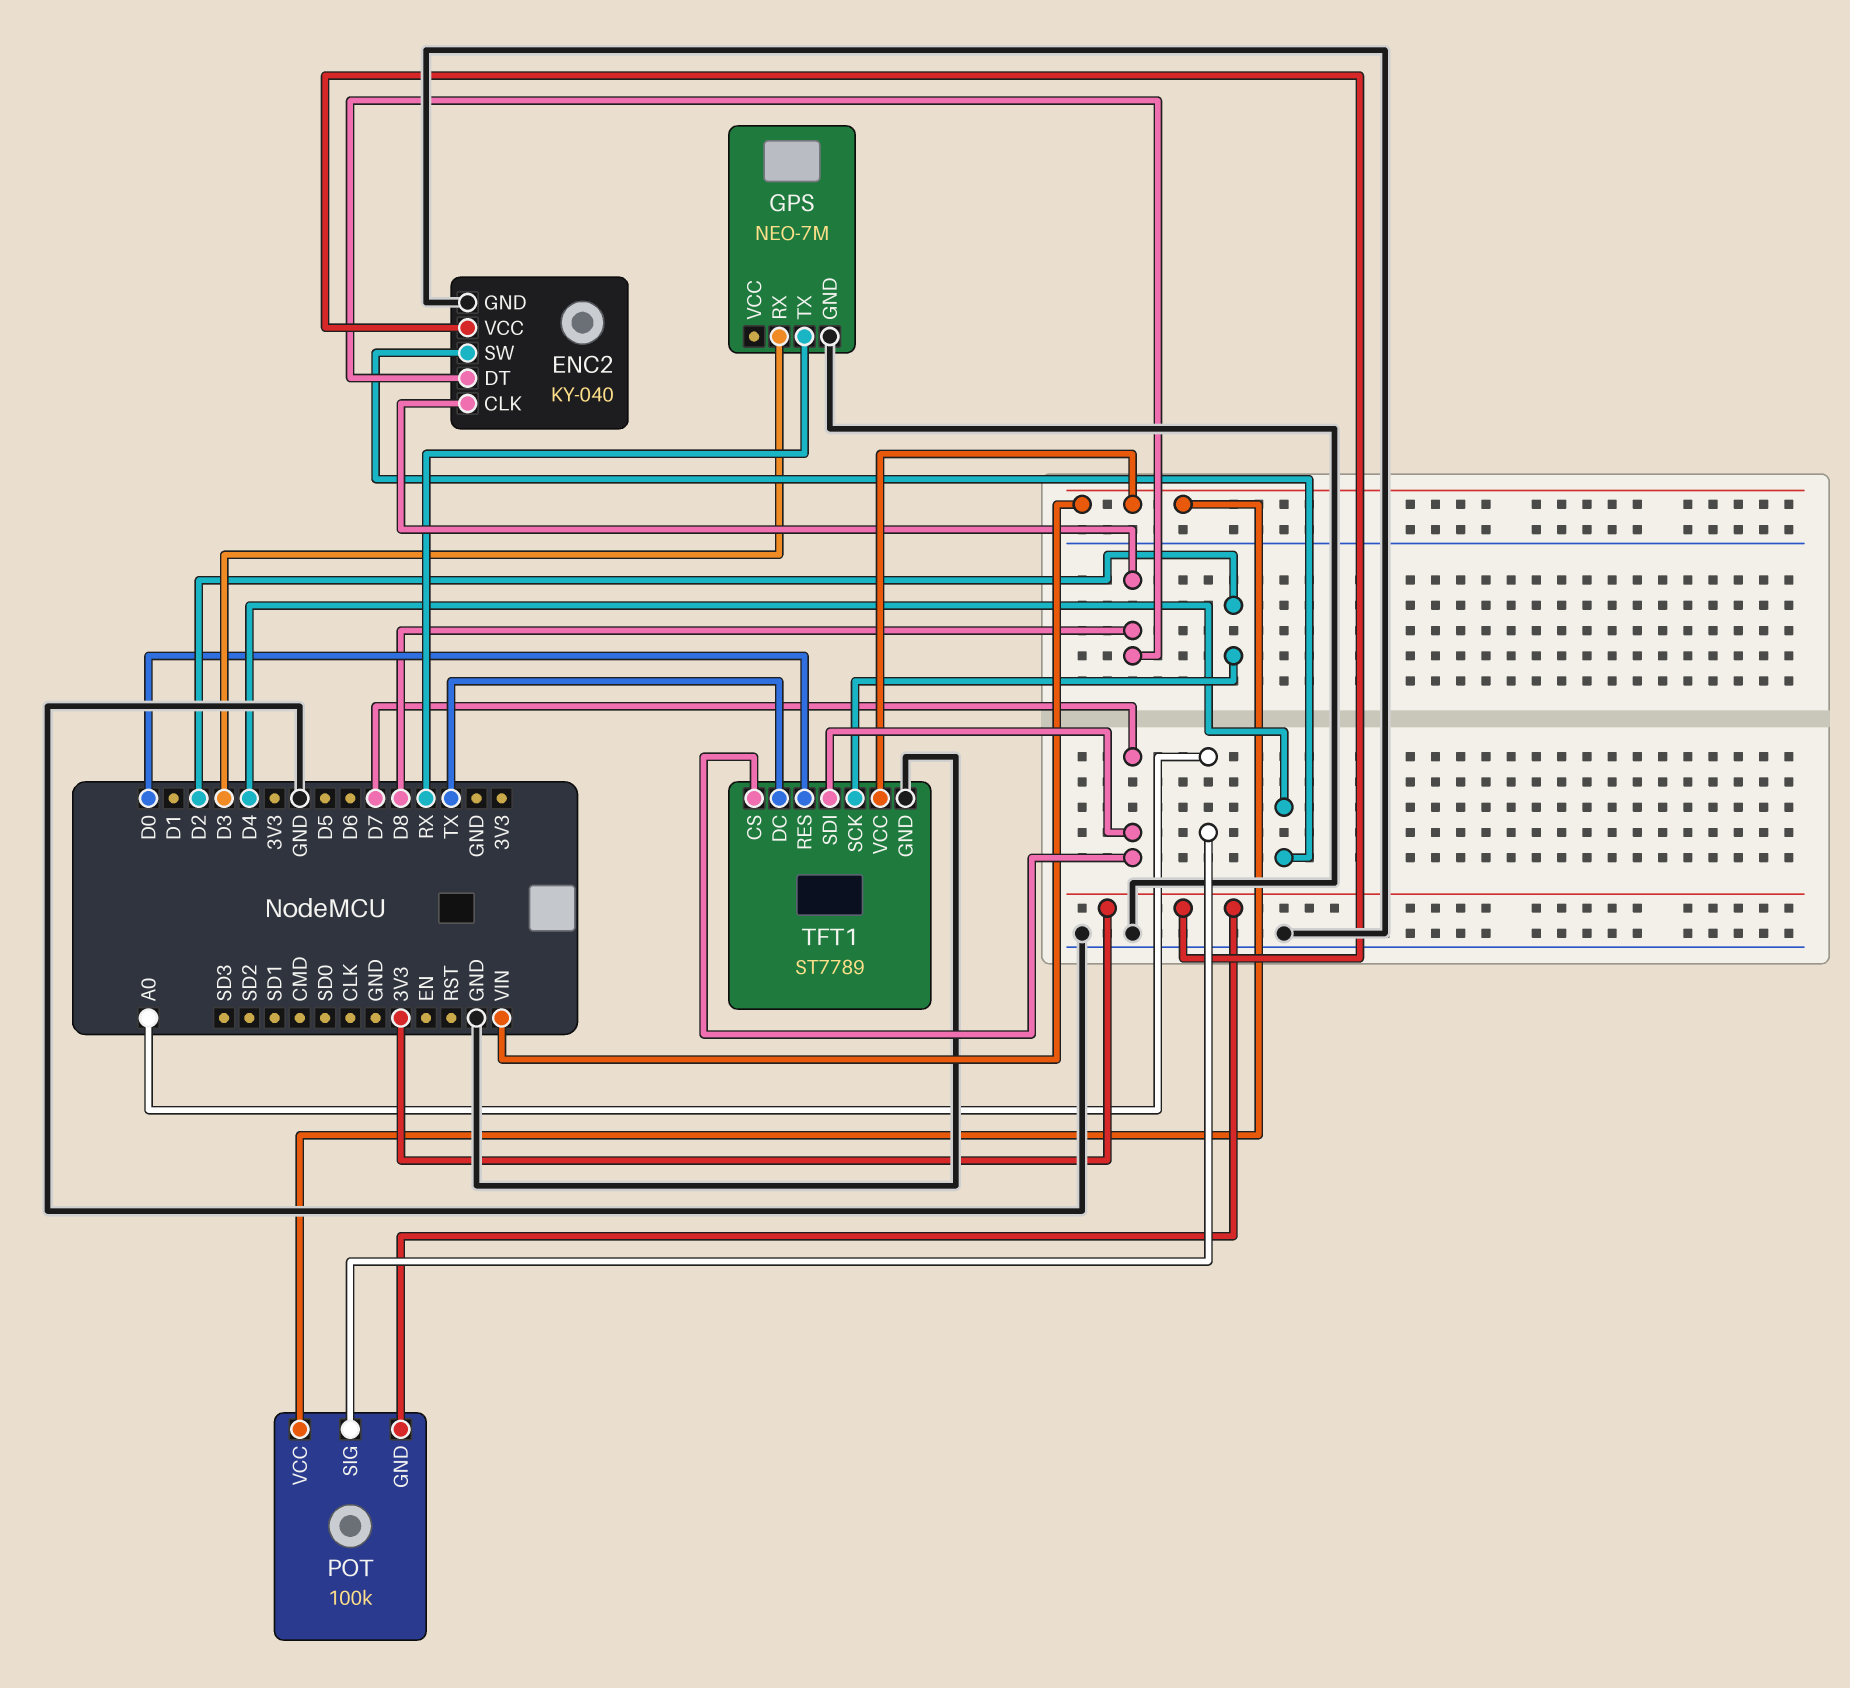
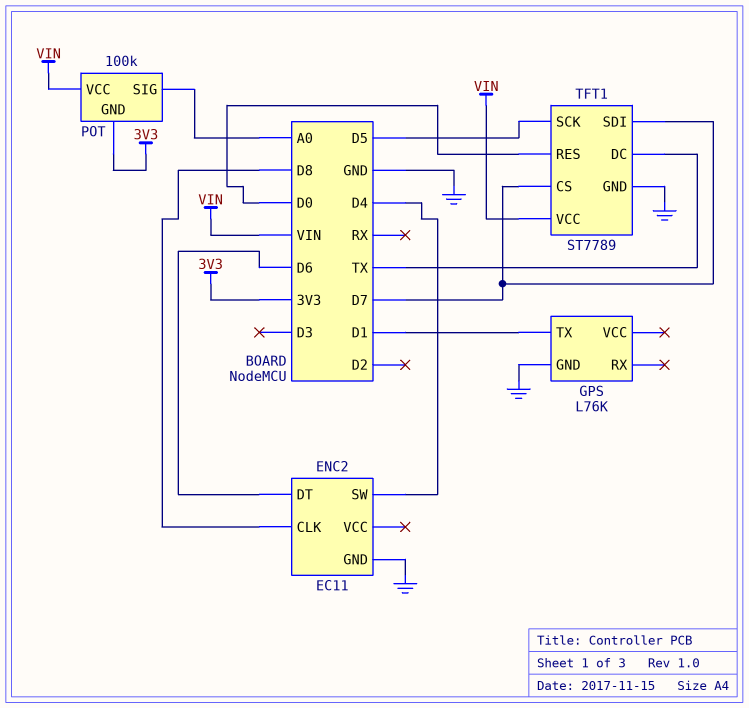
ENC2: KY-040 -> EC11
ENC2 pin DT: D8 -> D6
ENC2 pin VCC: 3V3 -> none
GPS: NEO-7M -> L76K
GPS pin RX: D3 -> none
GPS pin TX: RX -> D1
TFT1 pin SCK: D2 -> D5

